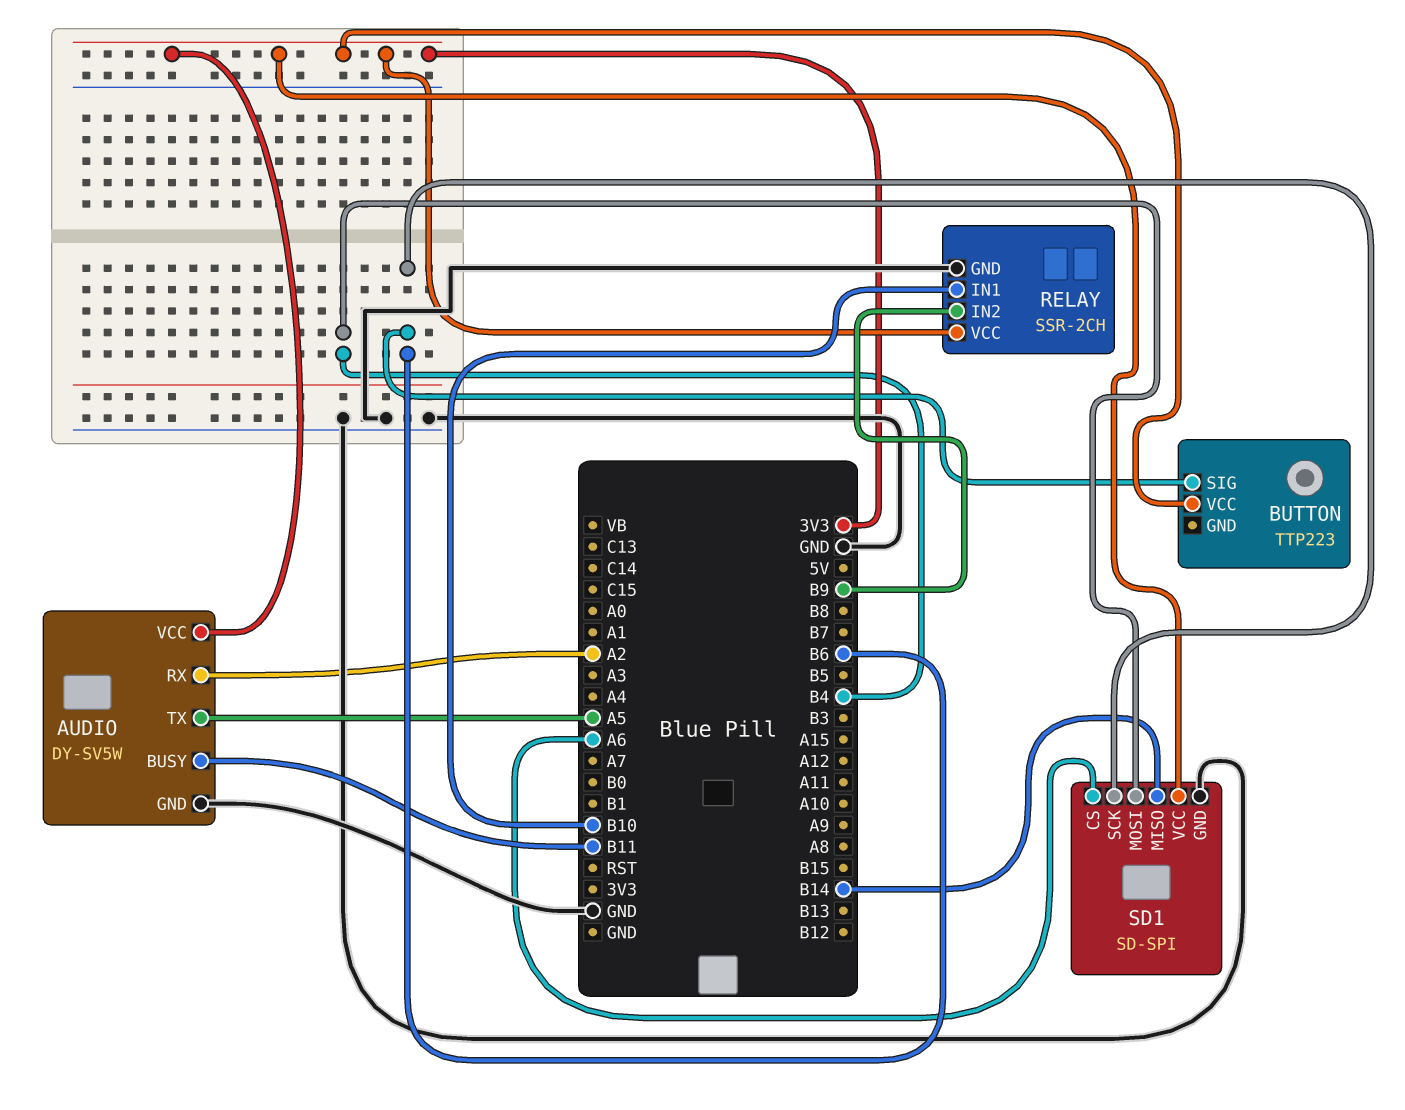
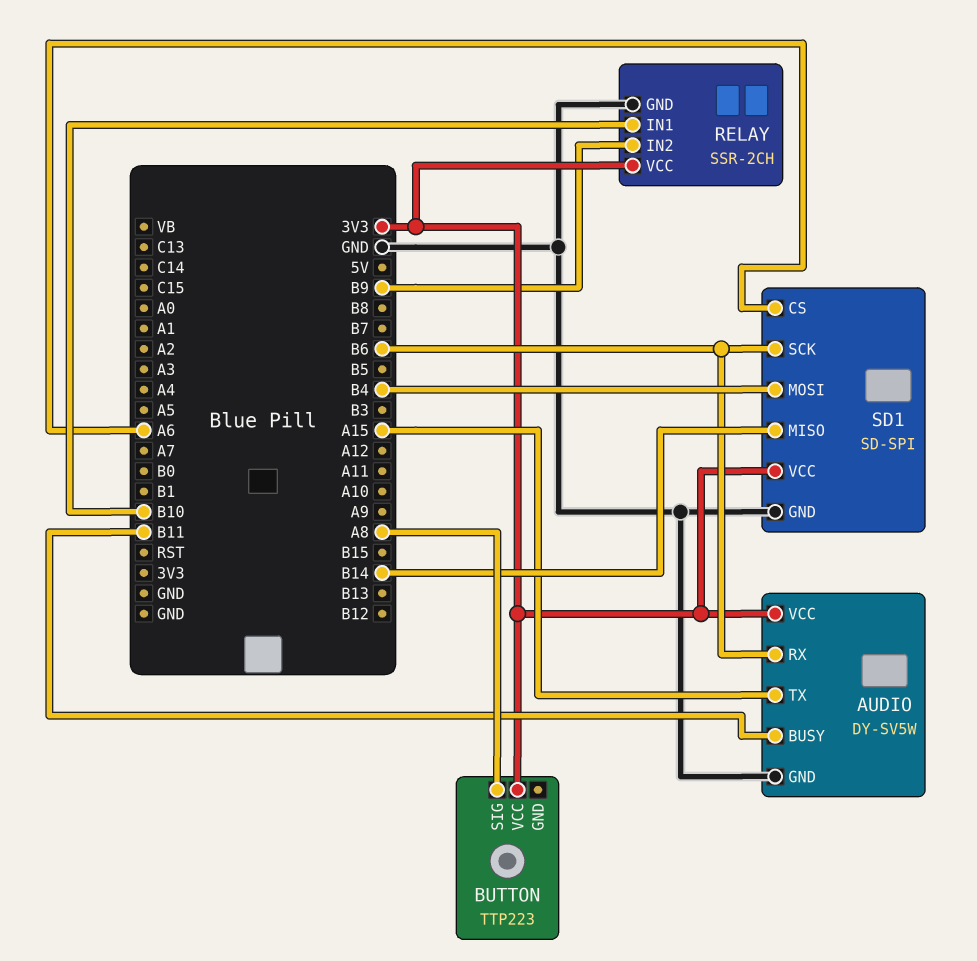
AUDIO pin RX: A2 -> B6
AUDIO pin TX: A5 -> A15
BUTTON pin SIG: B6 -> A8

